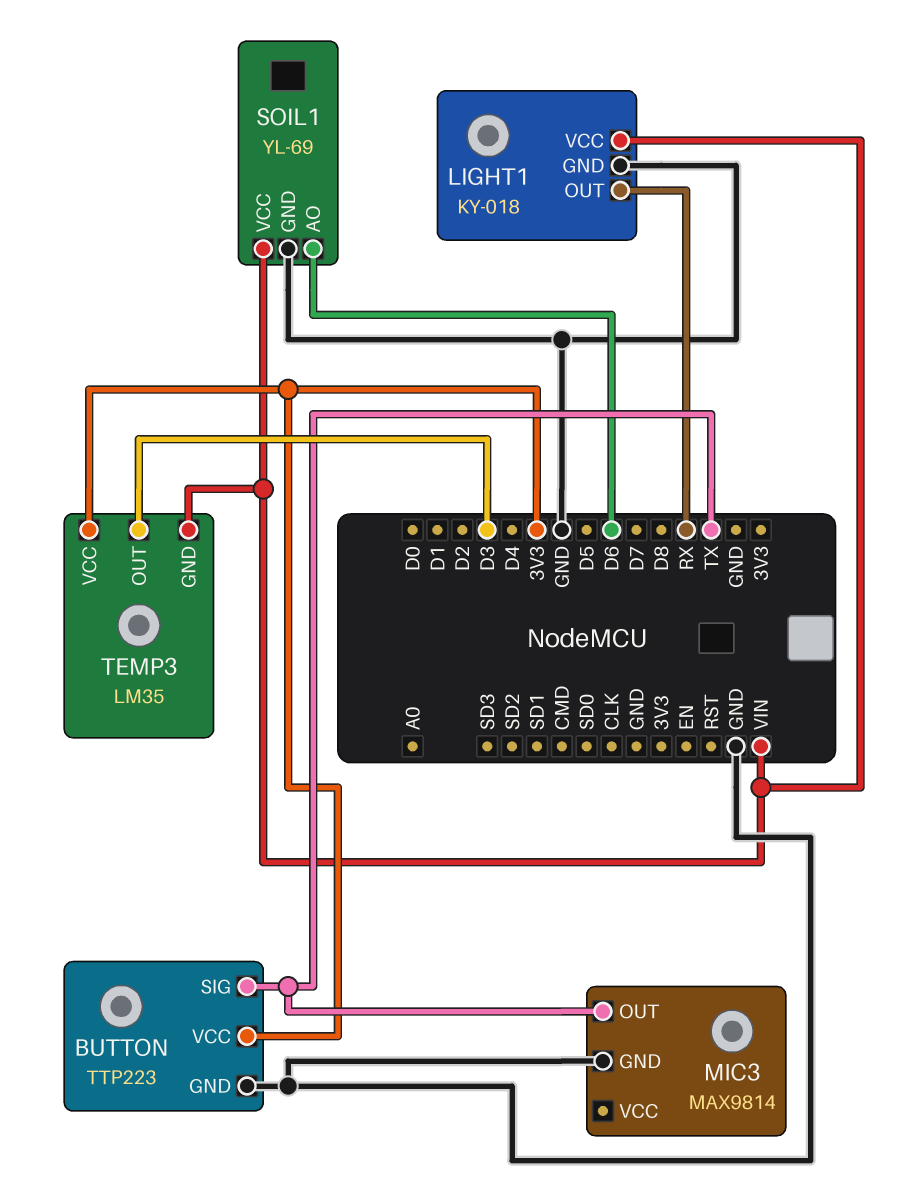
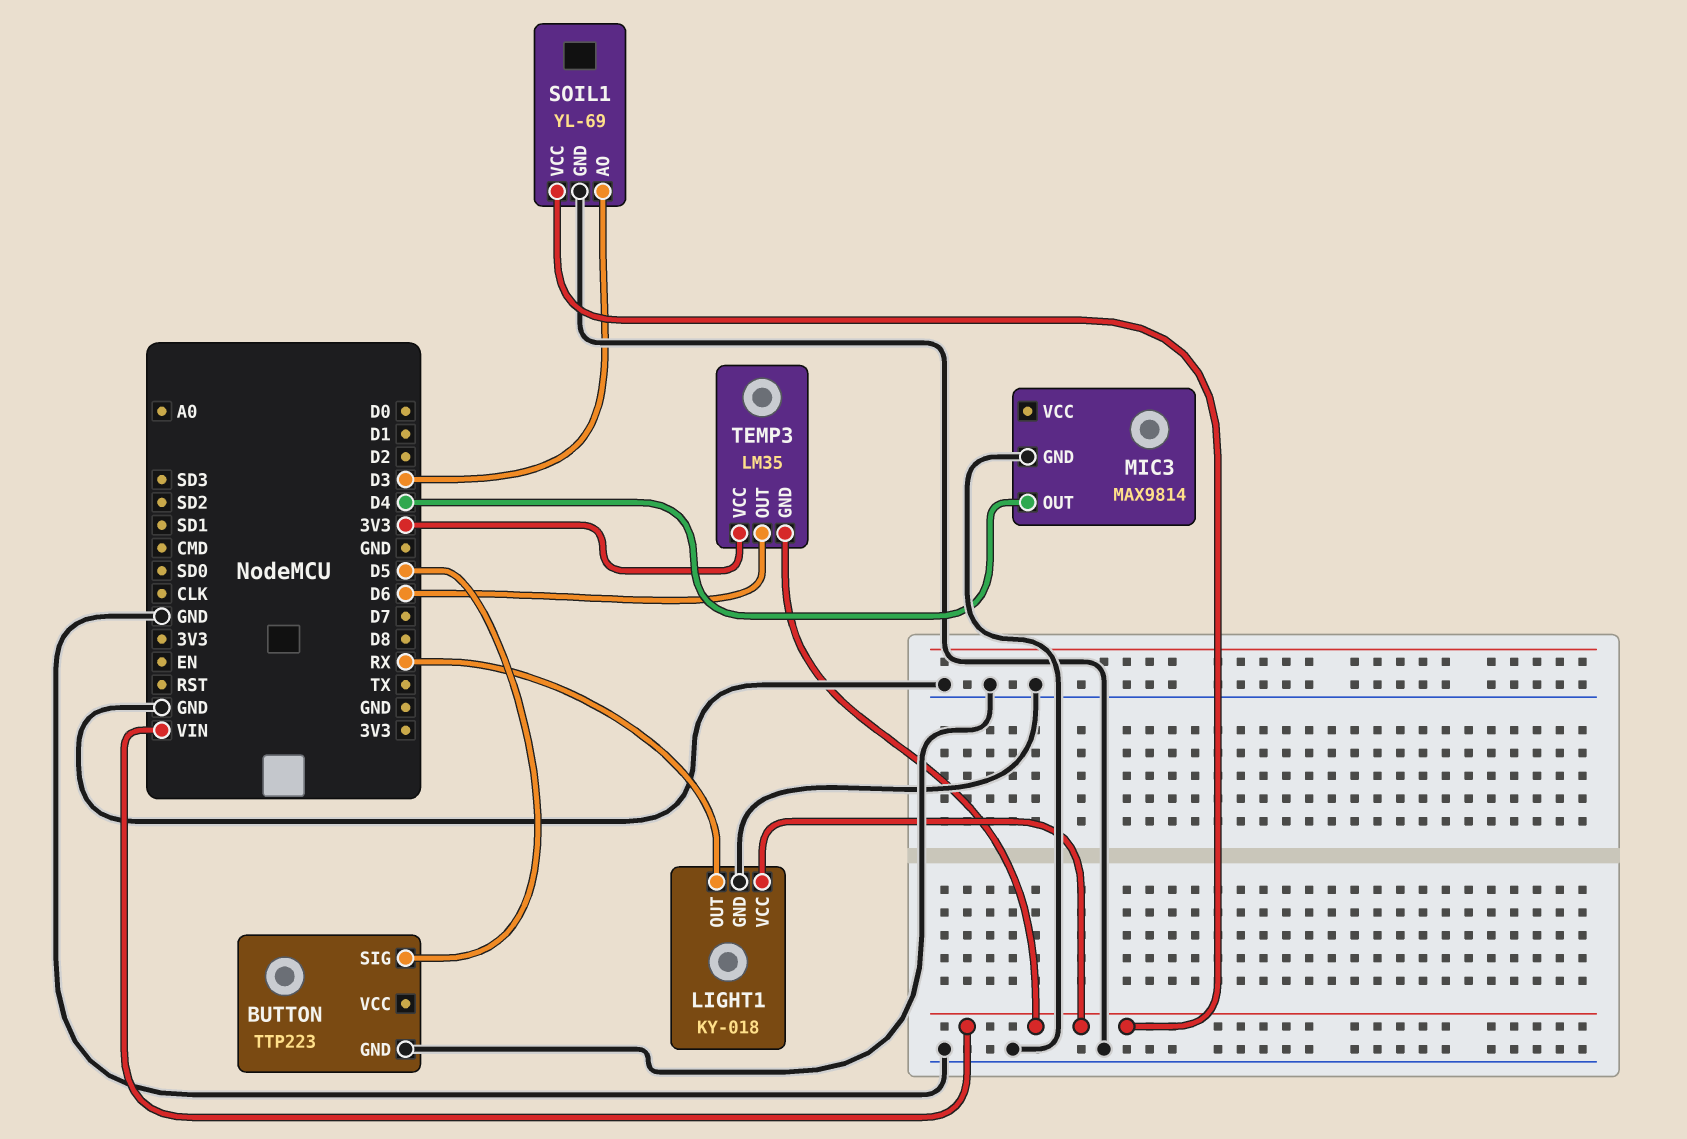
BUTTON pin SIG: TX -> D5
BUTTON pin VCC: 3V3 -> none
MIC3 pin OUT: TX -> D4
SOIL1 pin AO: D6 -> D3
TEMP3 pin OUT: D3 -> D6

